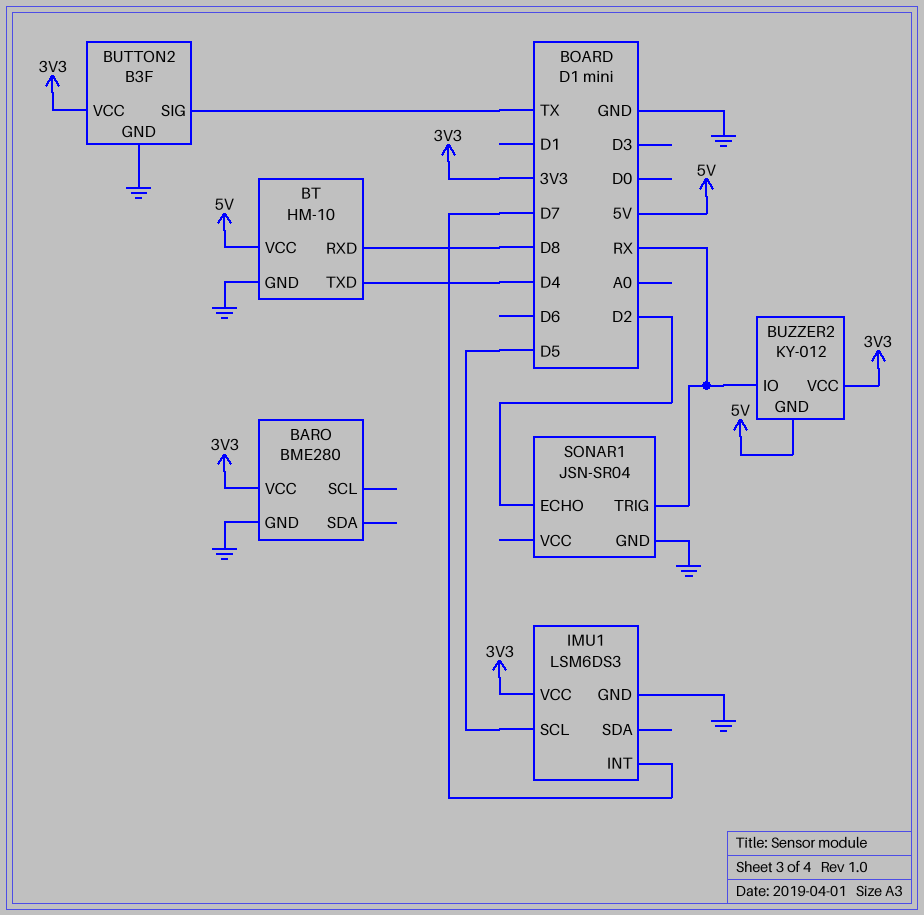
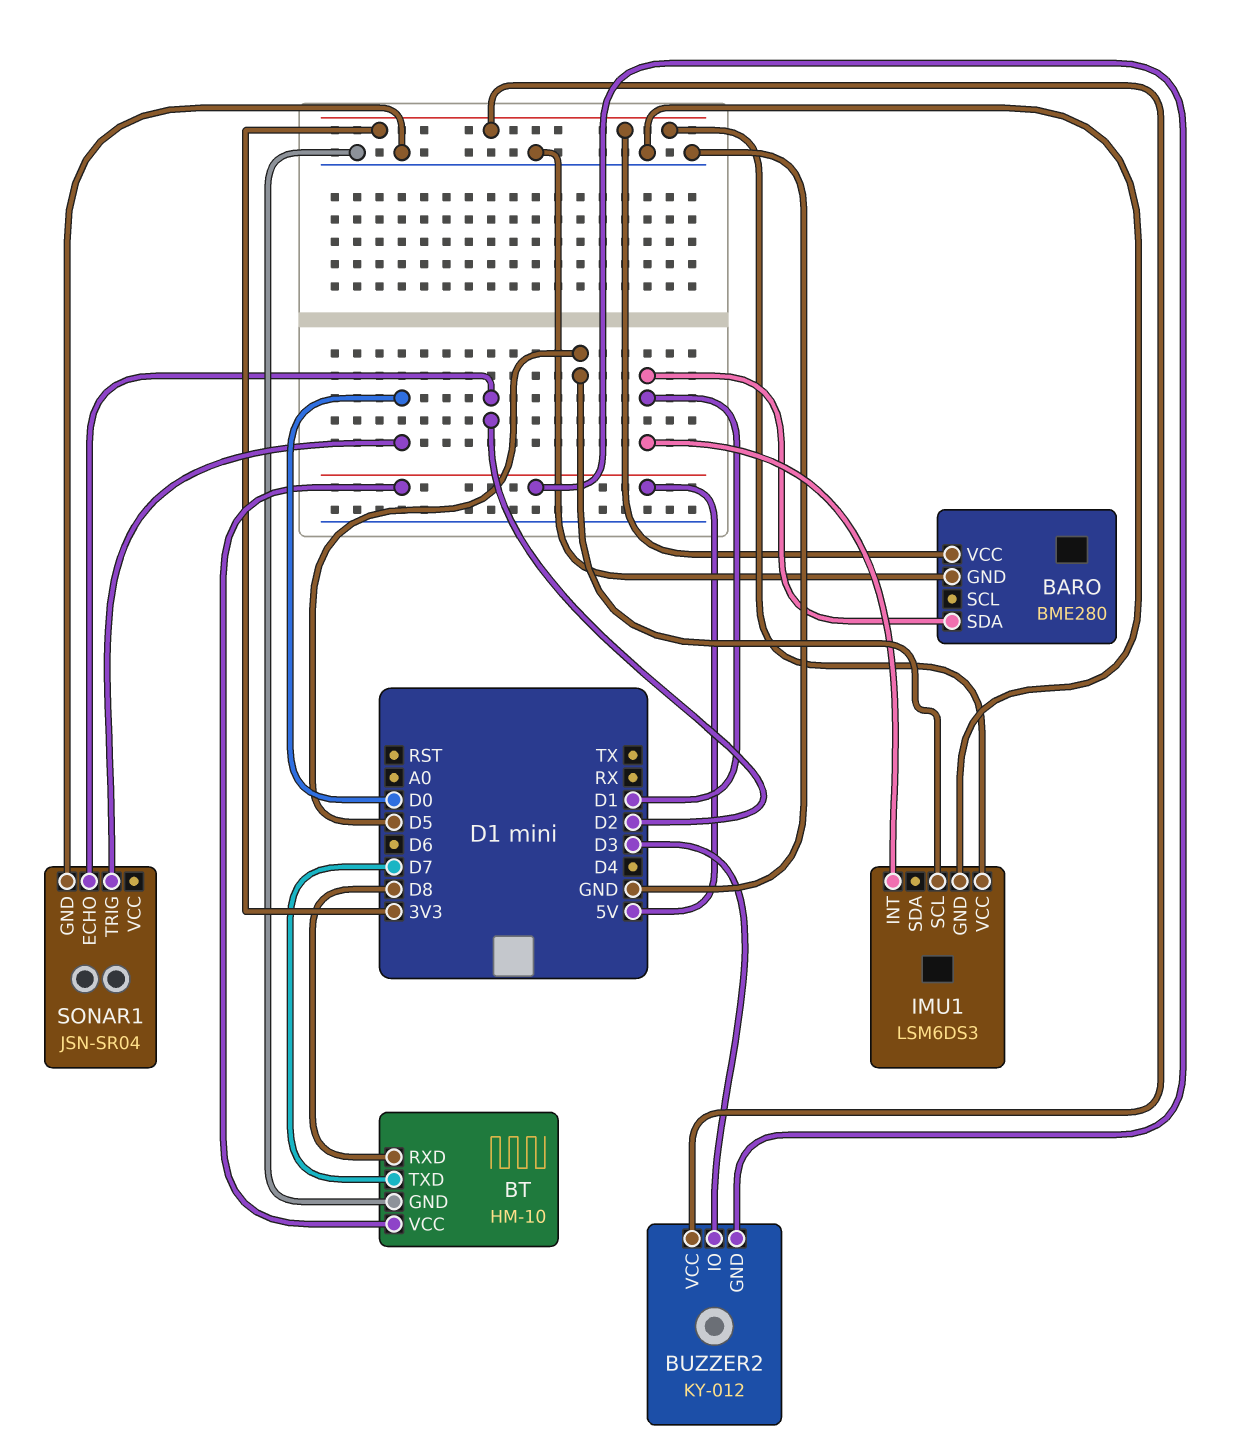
BARO pin SDA: none -> D1
BT pin TXD: D4 -> D7
BUTTON2: B3F -> none
BUTTON2 pin GND: GND -> none
BUTTON2 pin SIG: TX -> none
BUTTON2 pin VCC: 3V3 -> none
BUZZER2 pin IO: RX -> D3
IMU1 pin INT: D7 -> D1
SONAR1 pin TRIG: RX -> D0

